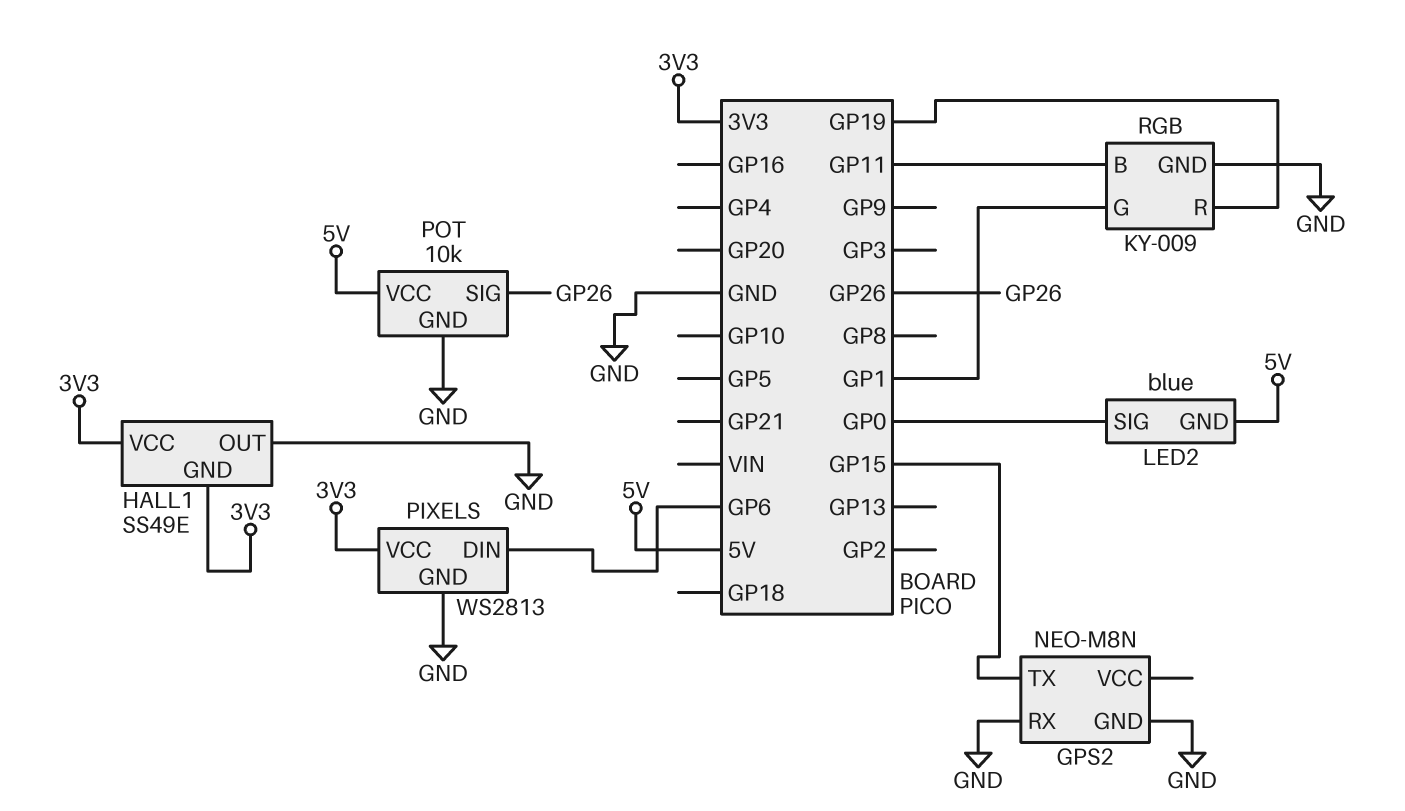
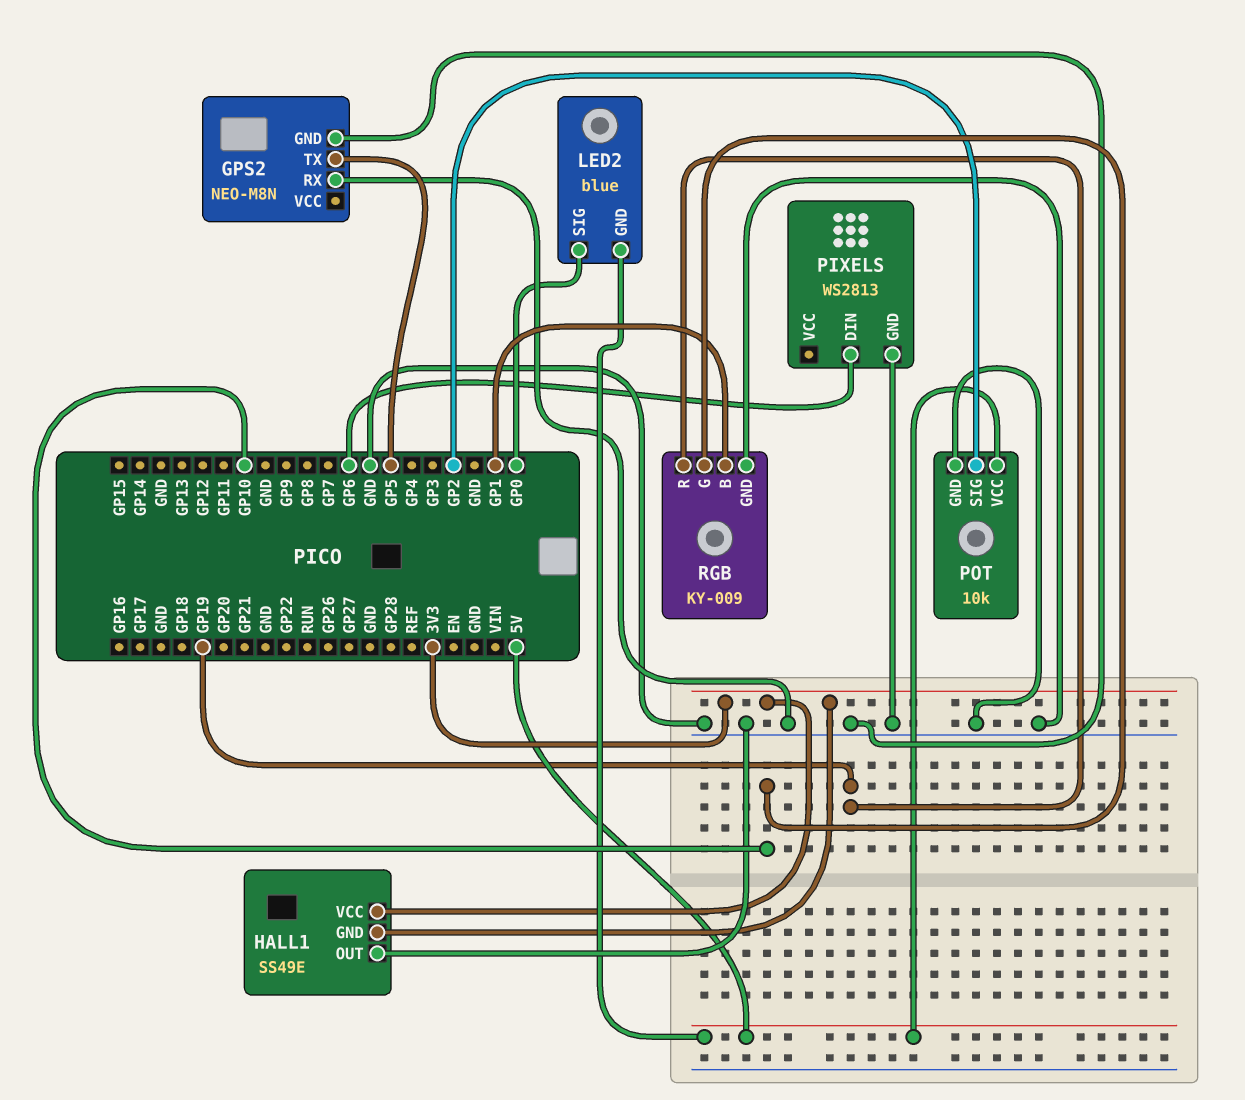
GPS2 pin TX: GP15 -> GP5
PIXELS pin VCC: 3V3 -> none
POT pin SIG: GP26 -> GP2
RGB pin B: GP11 -> GP1
RGB pin G: GP1 -> GP10

